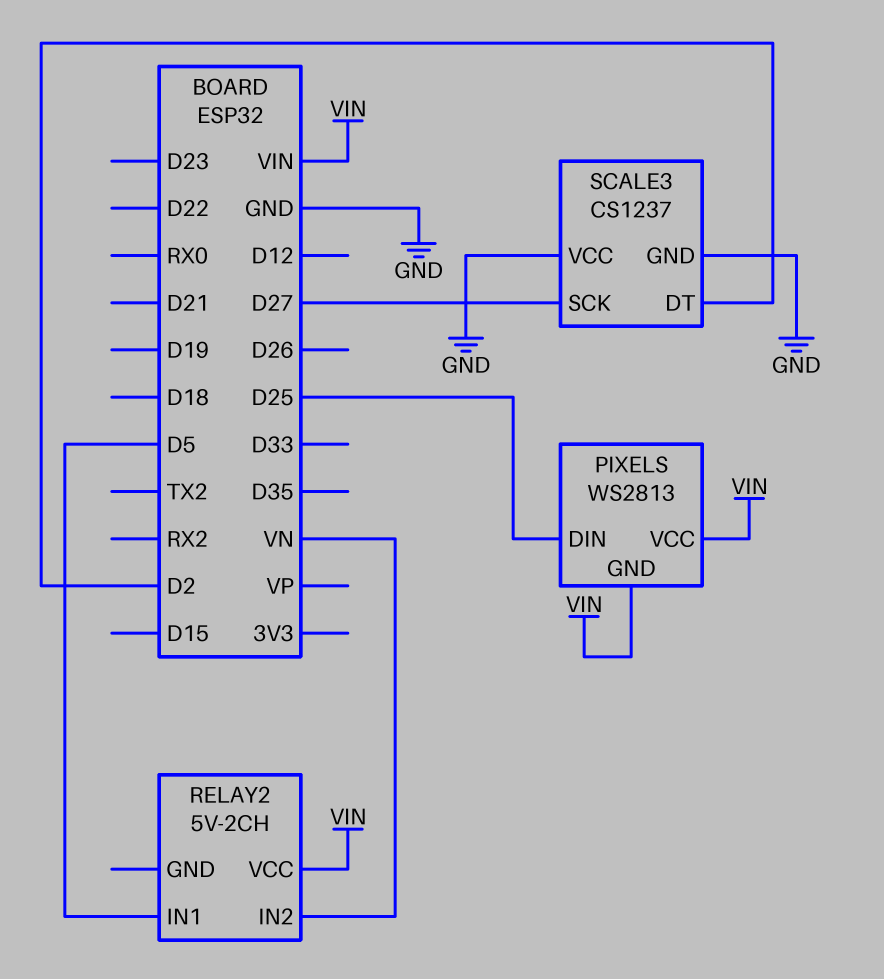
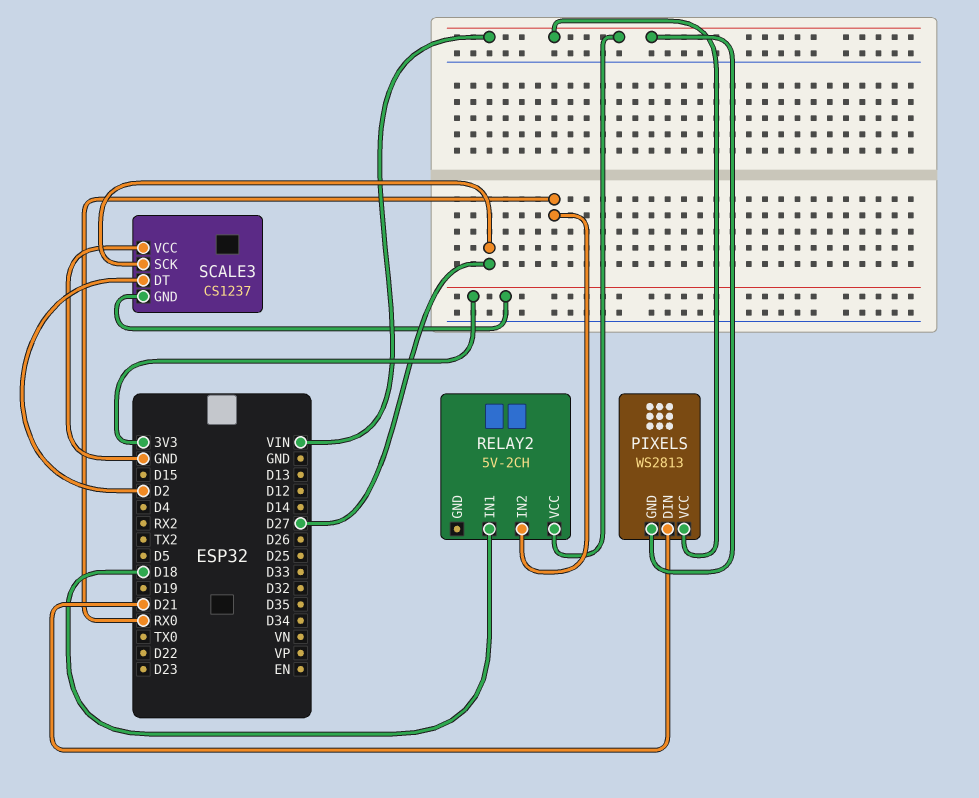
PIXELS pin DIN: D25 -> D21
RELAY2 pin IN1: D5 -> D18
RELAY2 pin IN2: VN -> RX0
SCALE3 pin GND: GND -> 3V3

